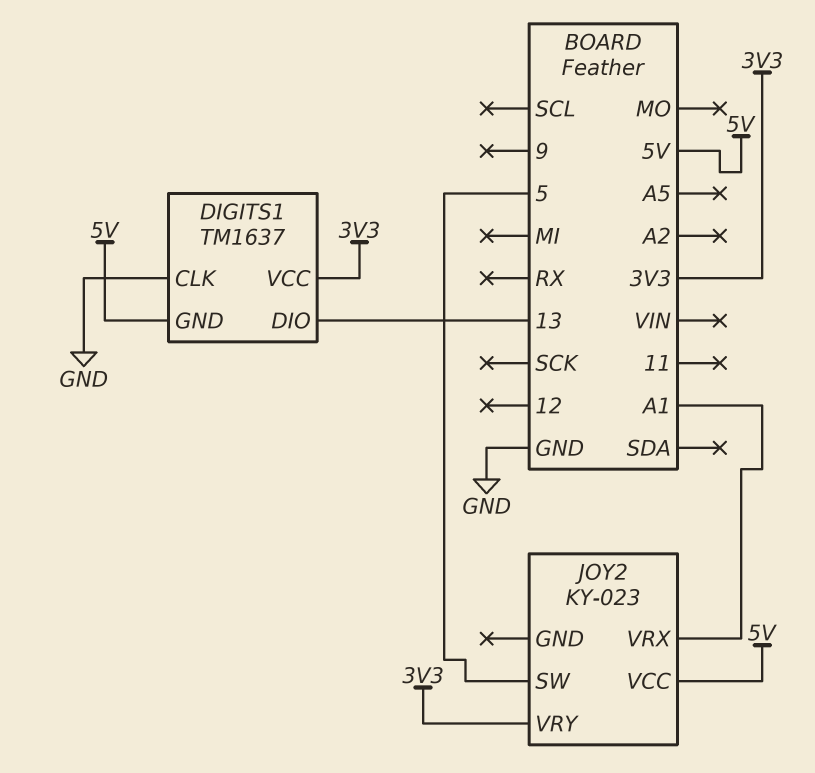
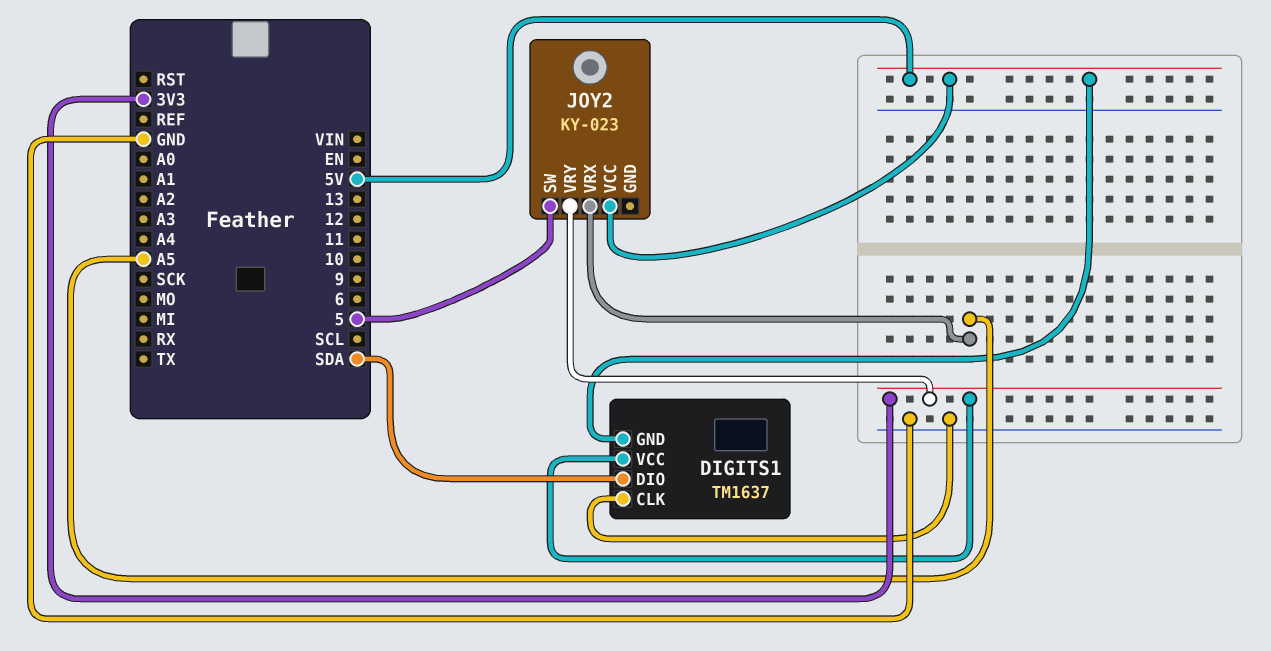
DIGITS1 pin DIO: 13 -> SDA
JOY2 pin VRX: A1 -> A5

